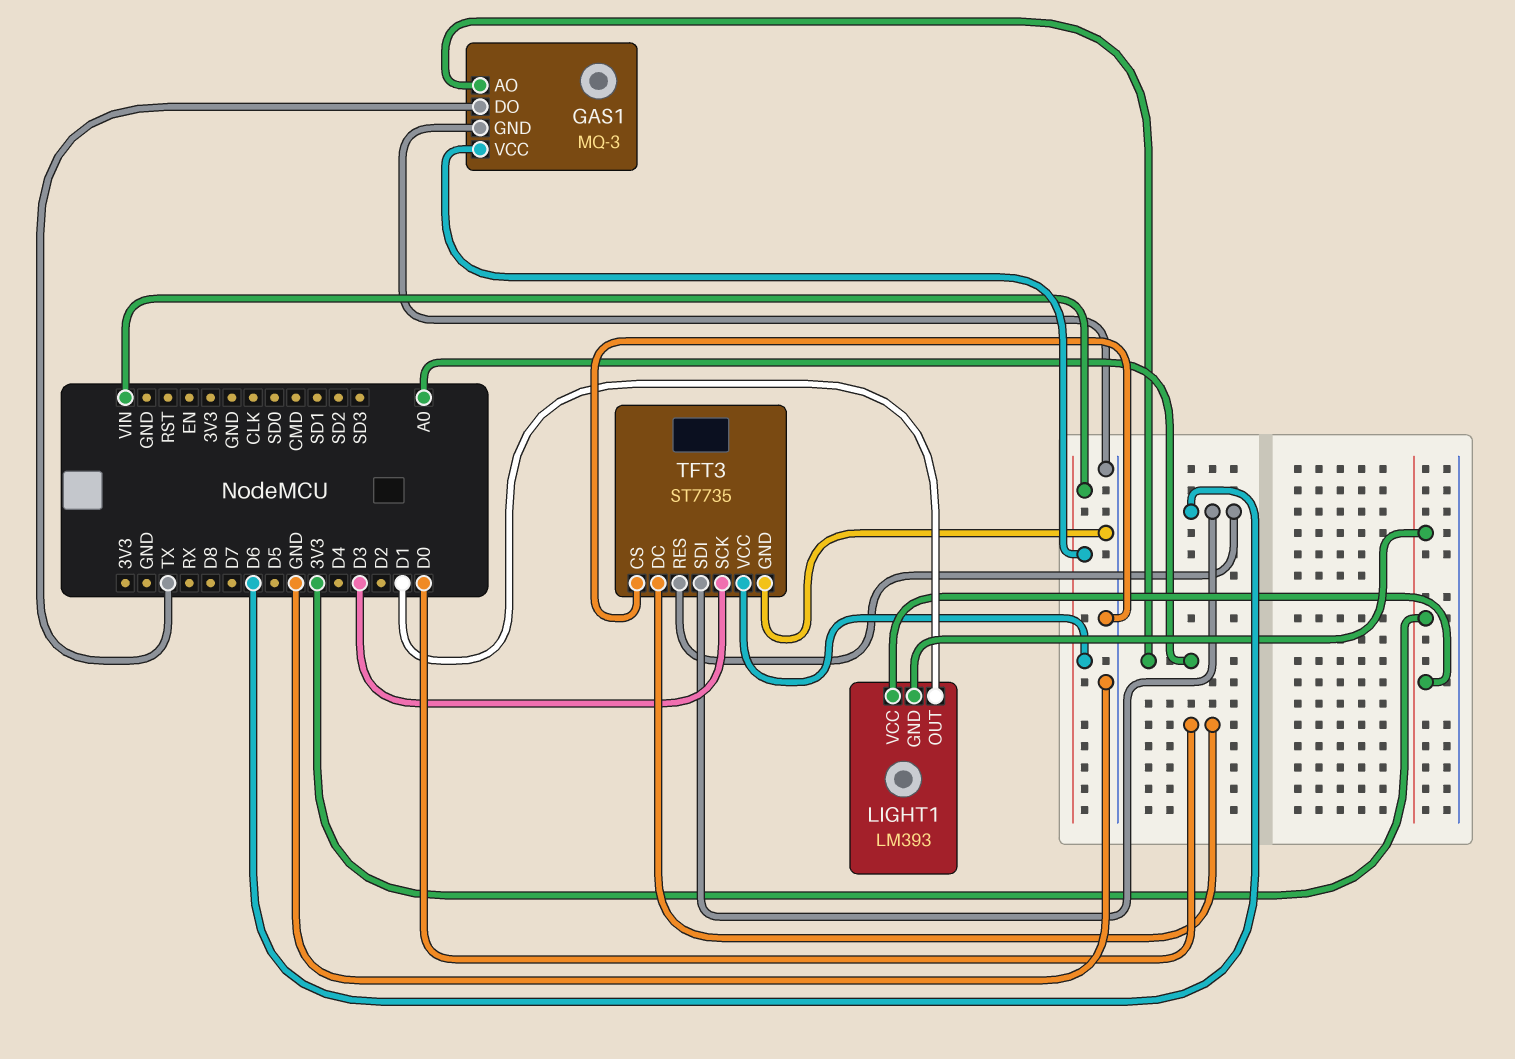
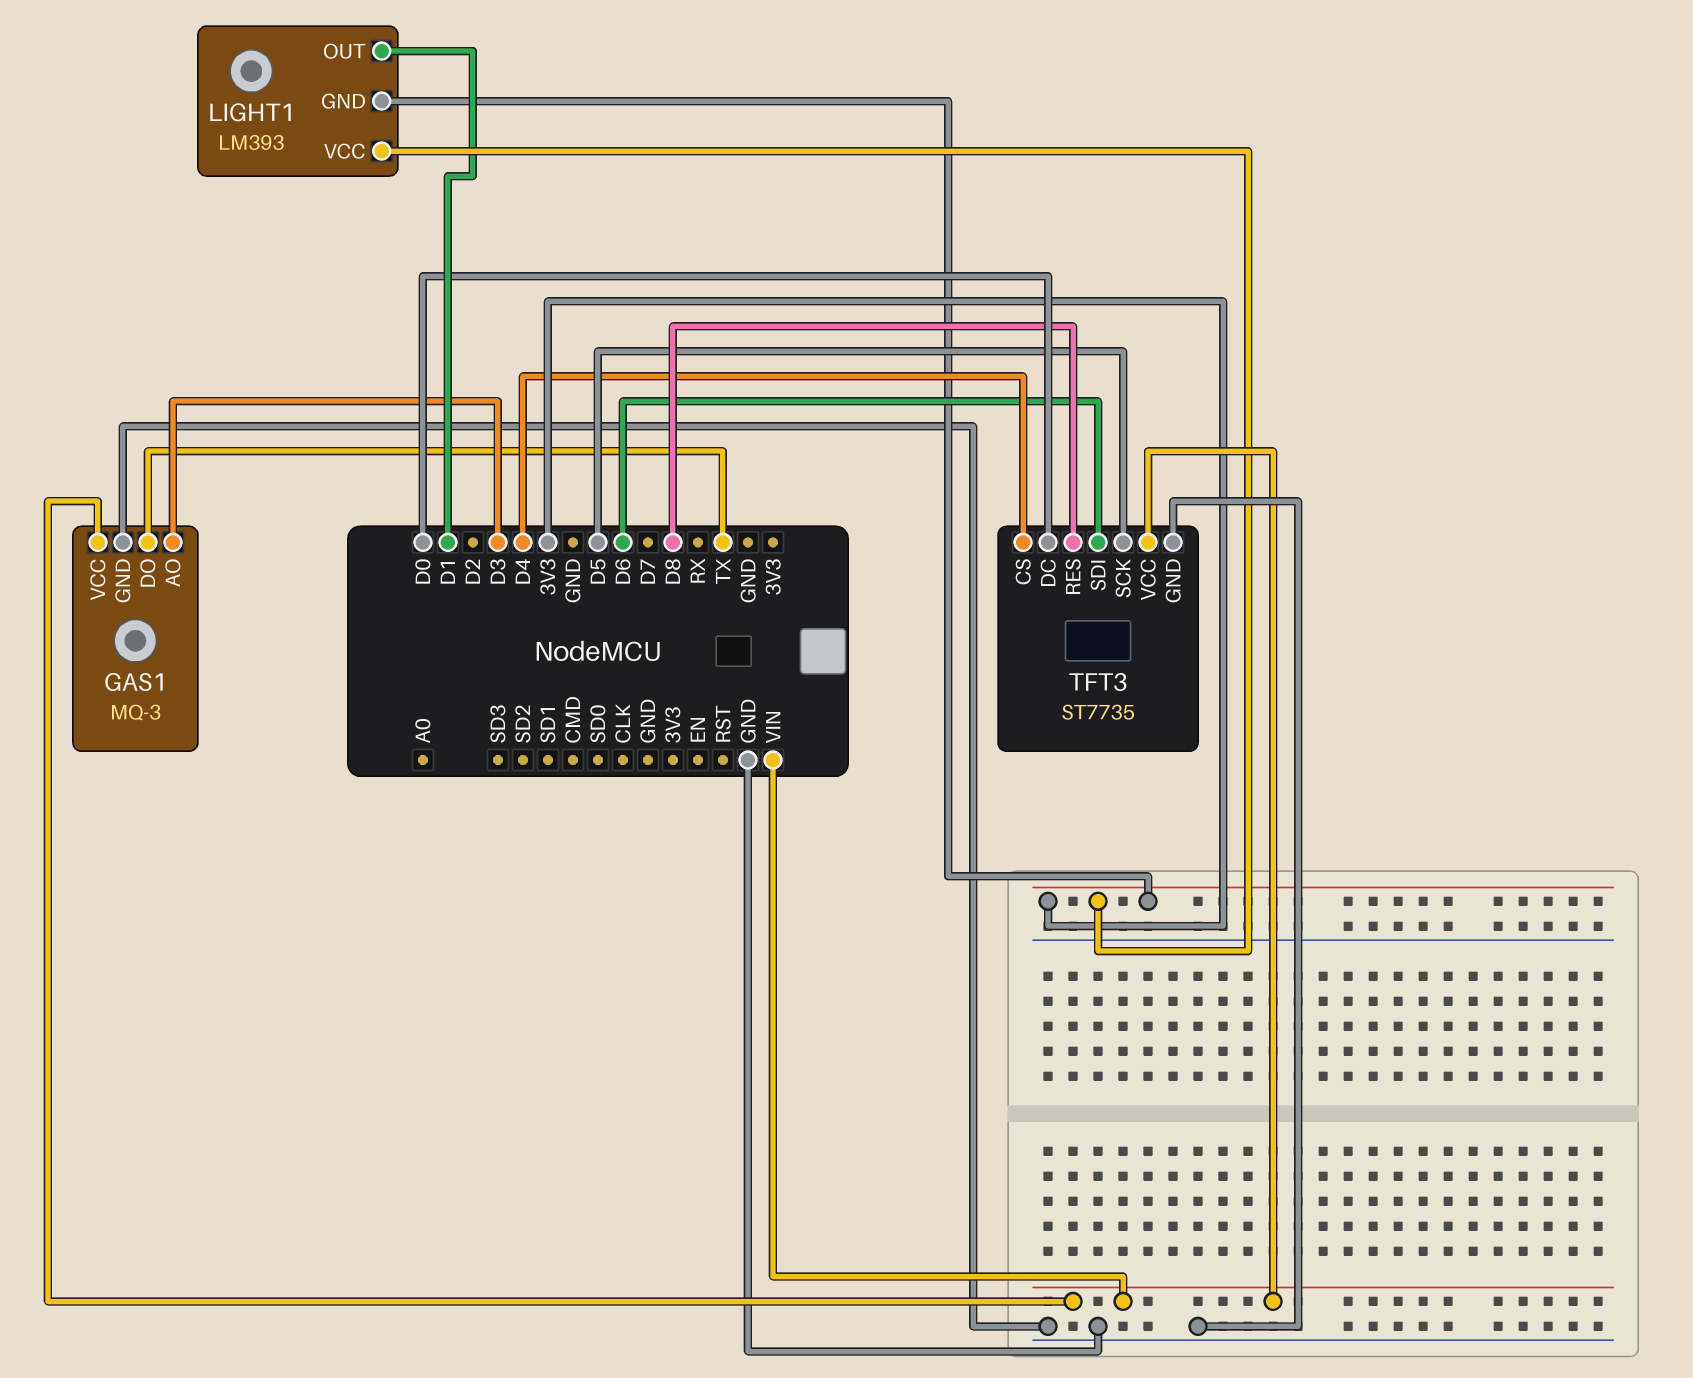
GAS1 pin AO: A0 -> D3
TFT3 pin CS: GND -> D4
TFT3 pin RES: D6 -> D8
TFT3 pin SCK: D3 -> D5

